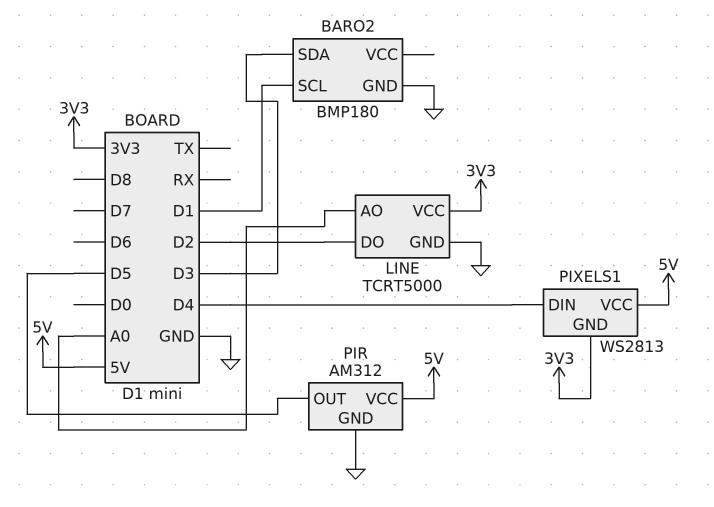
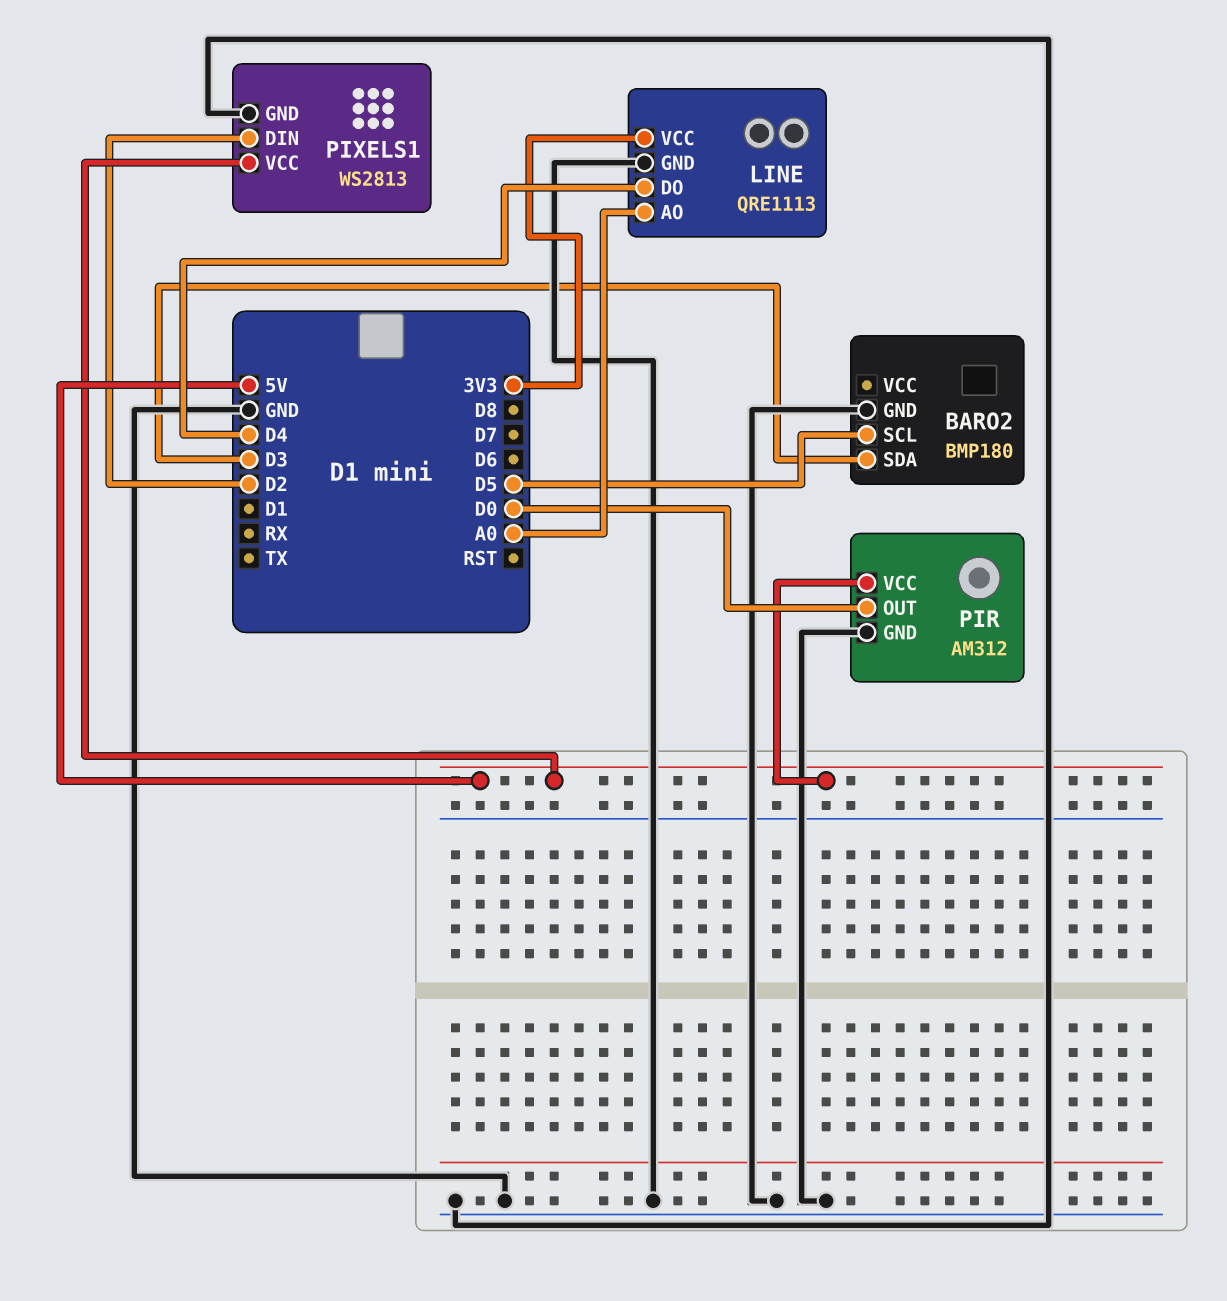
BARO2 pin SCL: D1 -> D5
LINE: TCRT5000 -> QRE1113
LINE pin DO: D2 -> D4
PIR pin OUT: D5 -> D0
PIXELS1 pin DIN: D4 -> D2
PIXELS1 pin GND: 3V3 -> GND

